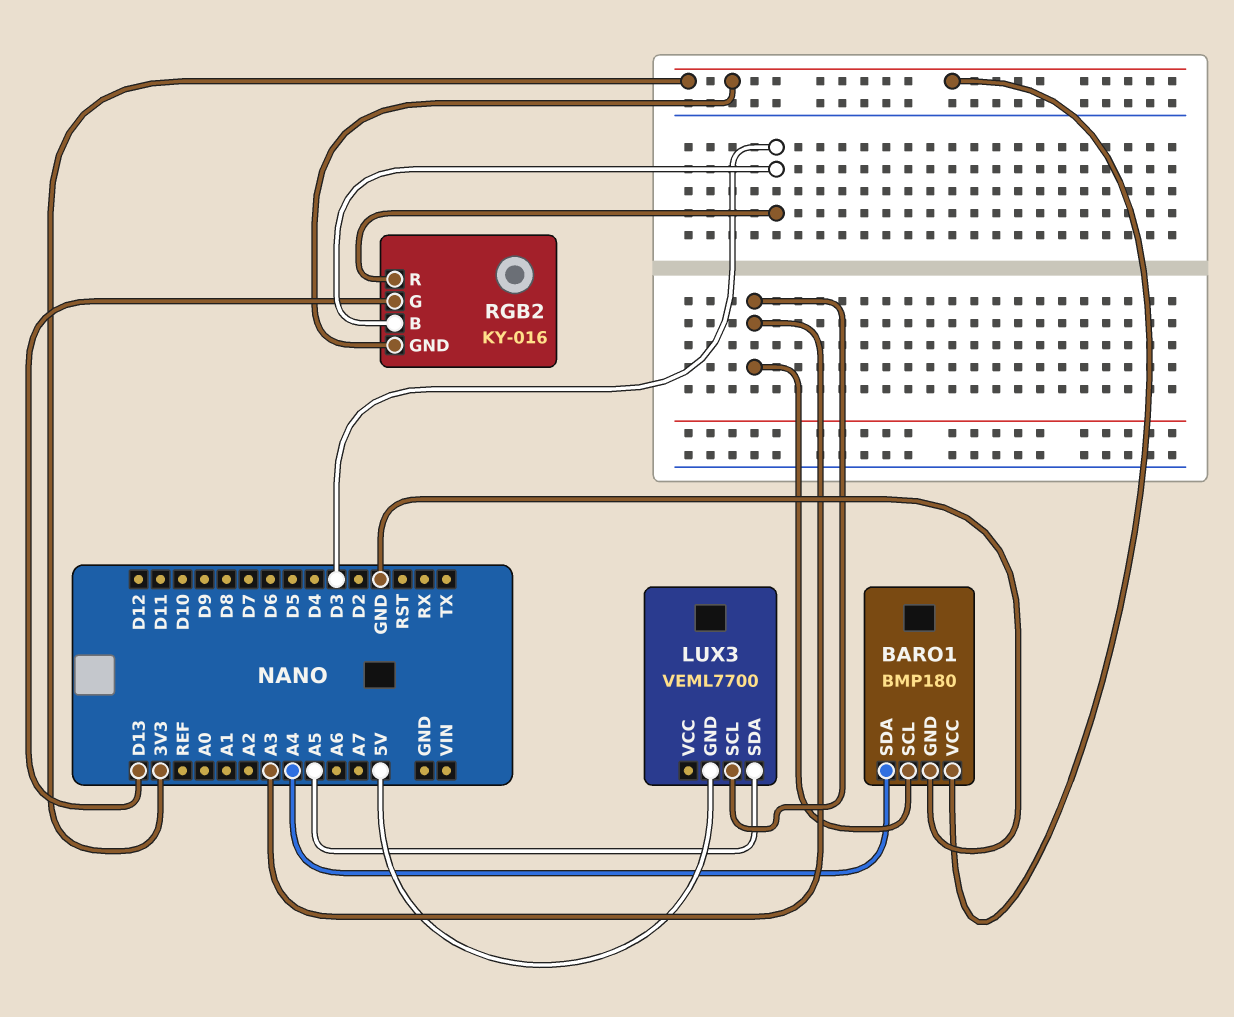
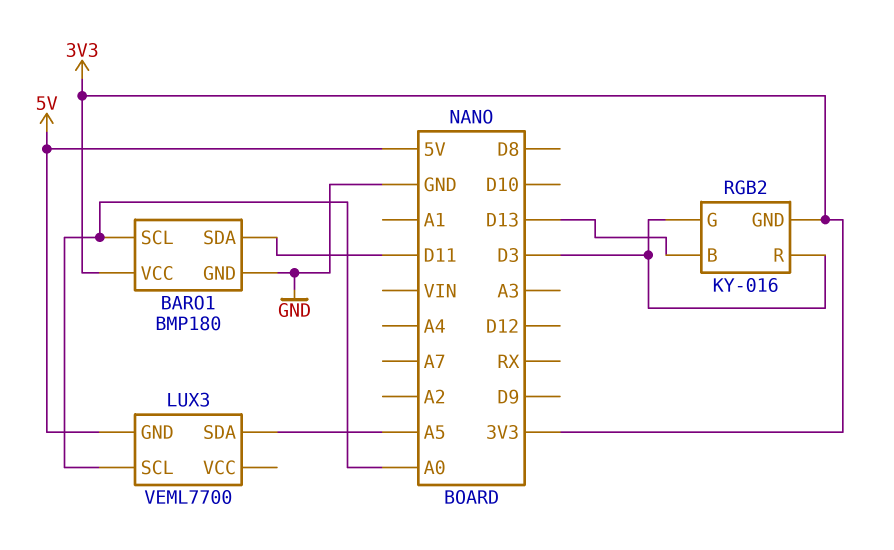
BARO1 pin SCL: A3 -> A0
BARO1 pin SDA: A4 -> D11
LUX3 pin SCL: A3 -> A0
RGB2 pin B: D3 -> D13
RGB2 pin G: D13 -> D3

